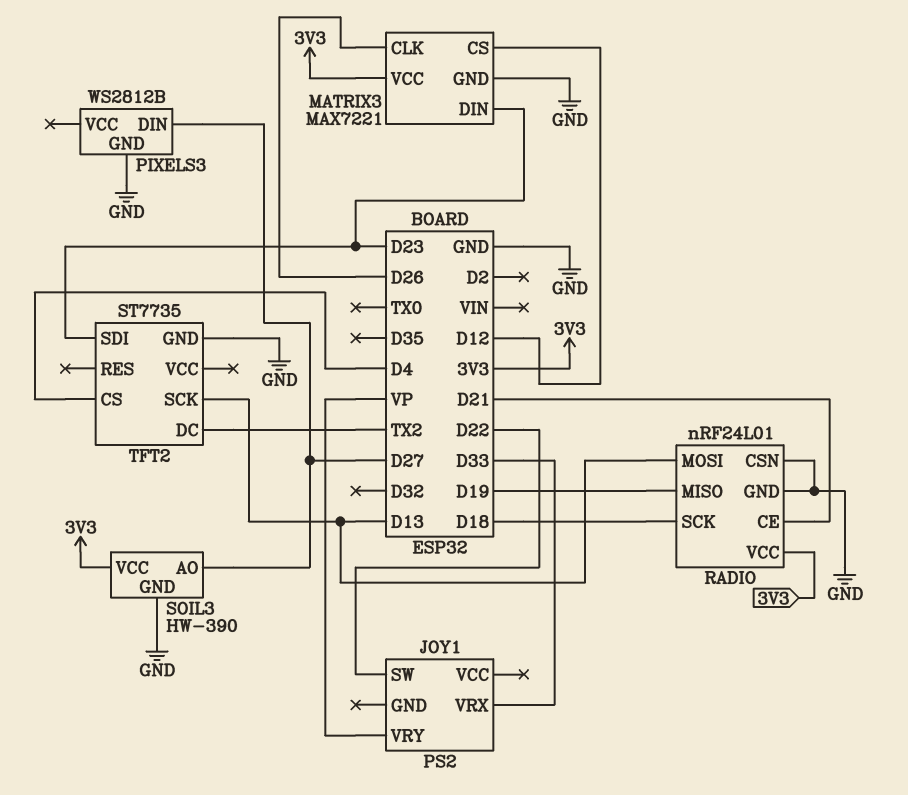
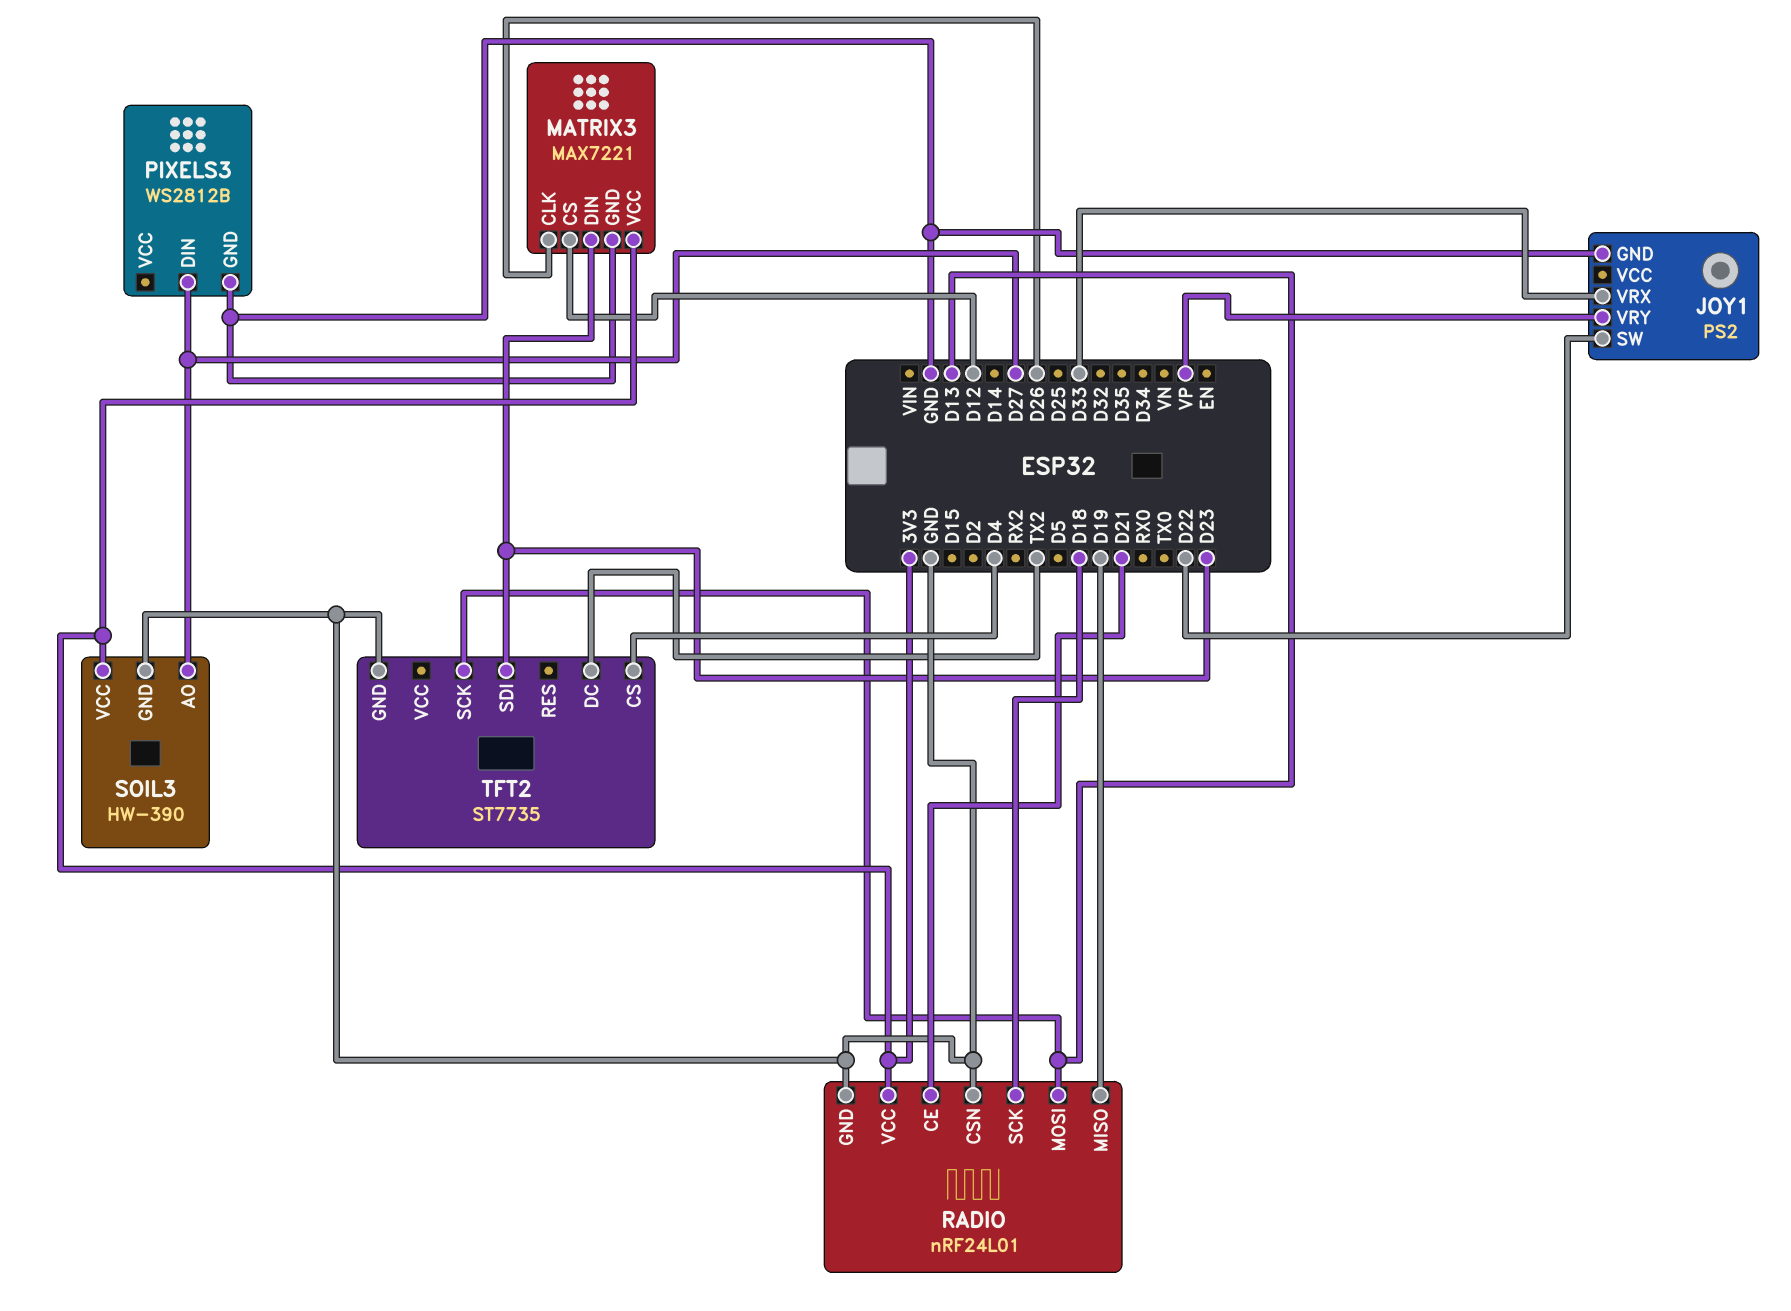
JOY1 pin GND: none -> GND

